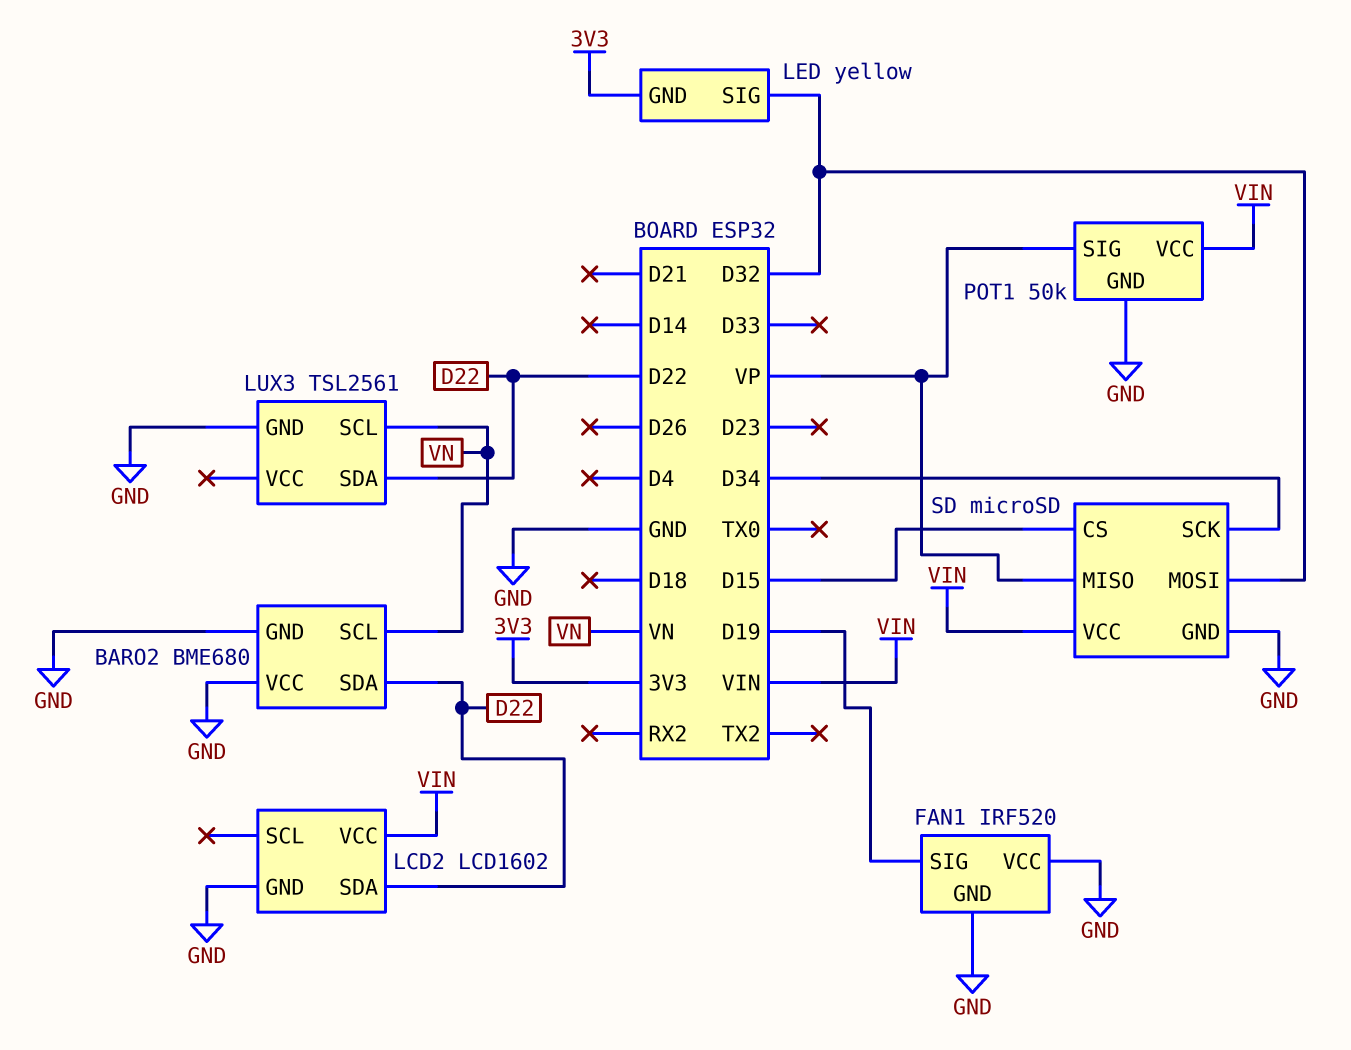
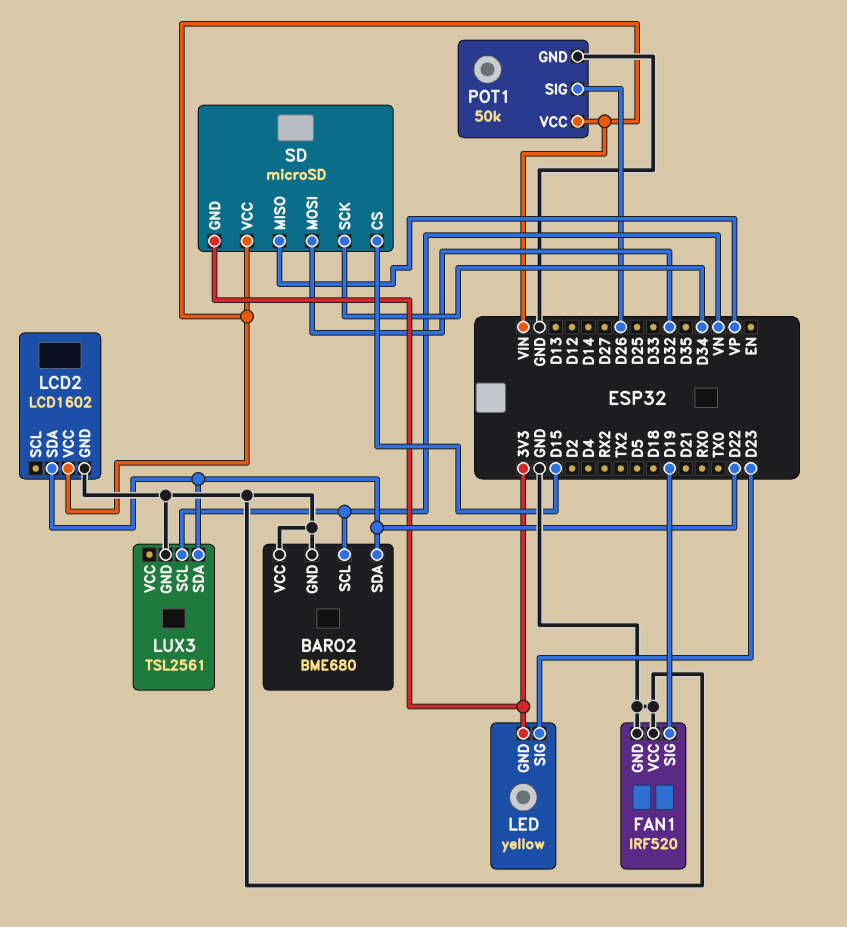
LED pin SIG: D32 -> D23
POT1 pin SIG: VP -> D26
SD pin GND: GND -> 3V3

